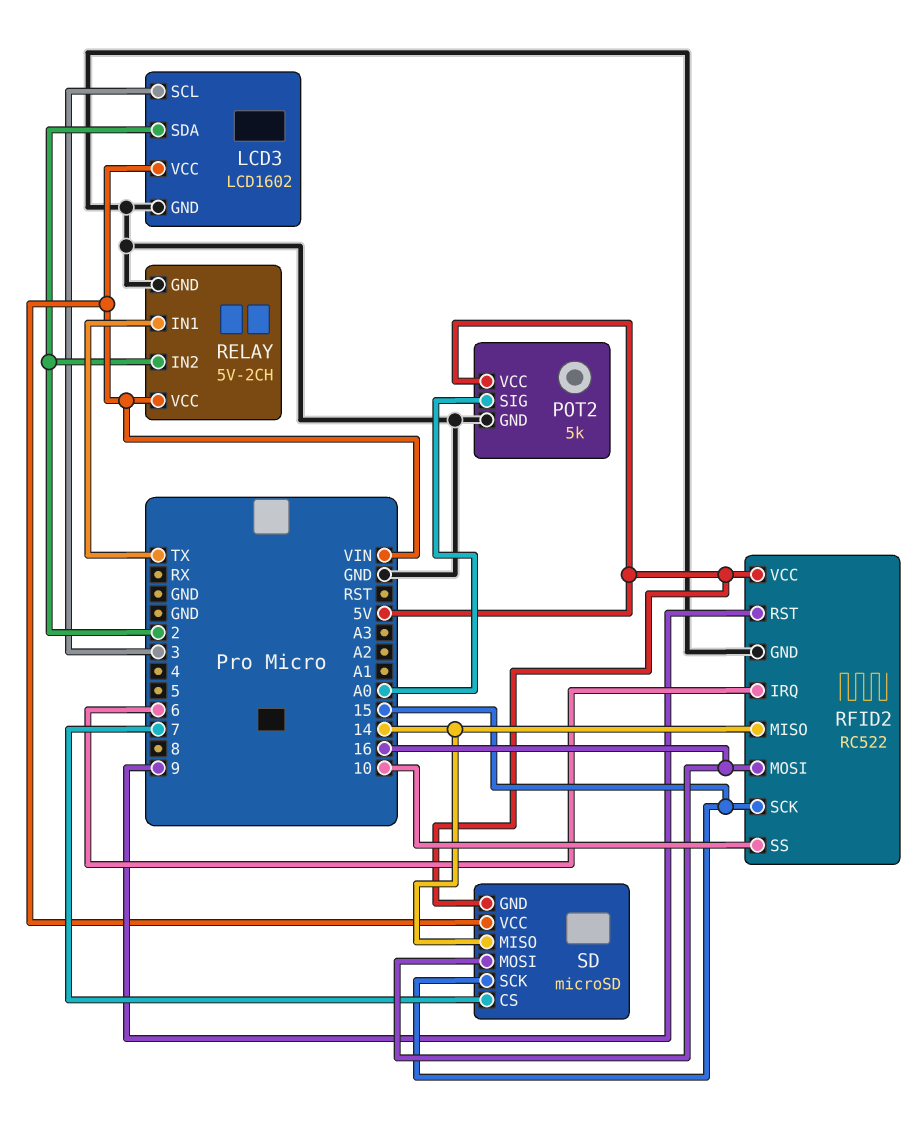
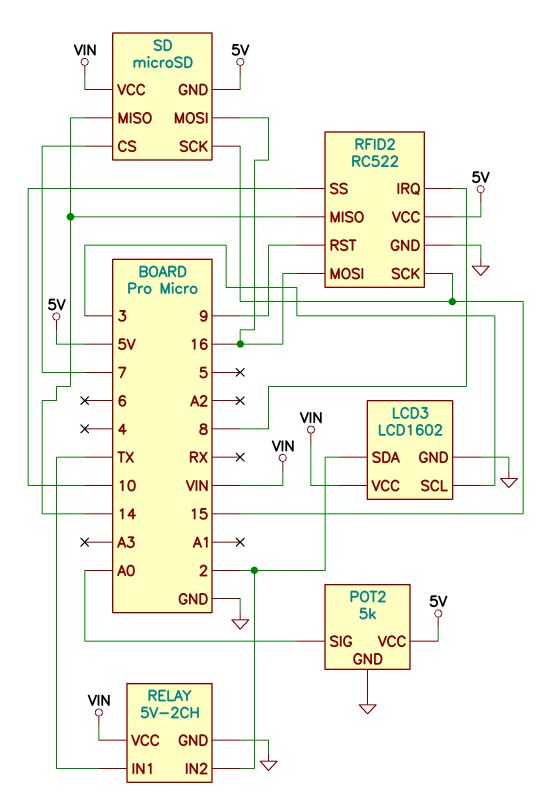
RFID2 pin IRQ: 6 -> 8

